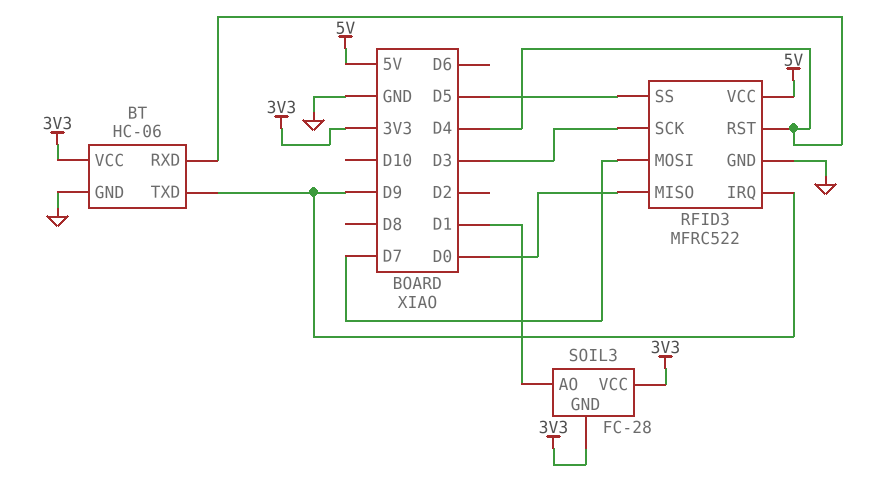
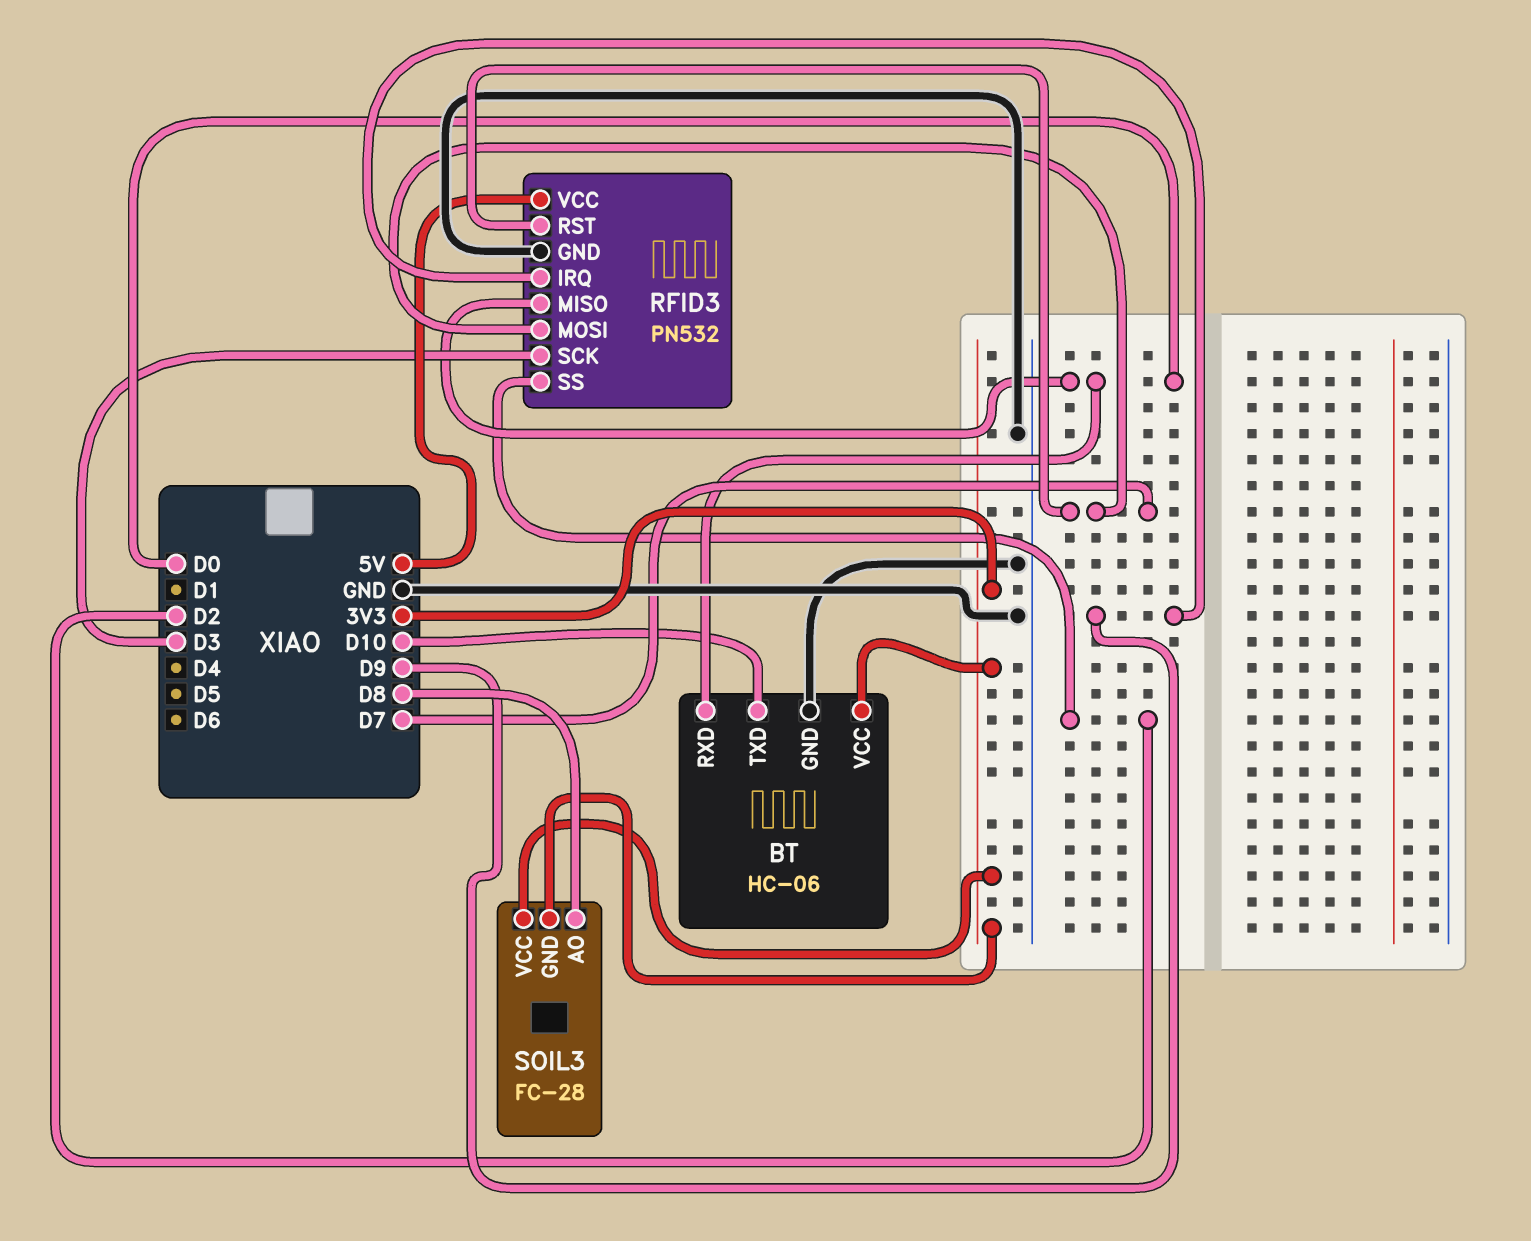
BT pin RXD: D4 -> D0
BT pin TXD: D9 -> D10
RFID3: MFRC522 -> PN532
RFID3 pin RST: D4 -> D7
RFID3 pin SS: D5 -> D2
SOIL3 pin AO: D1 -> D8

